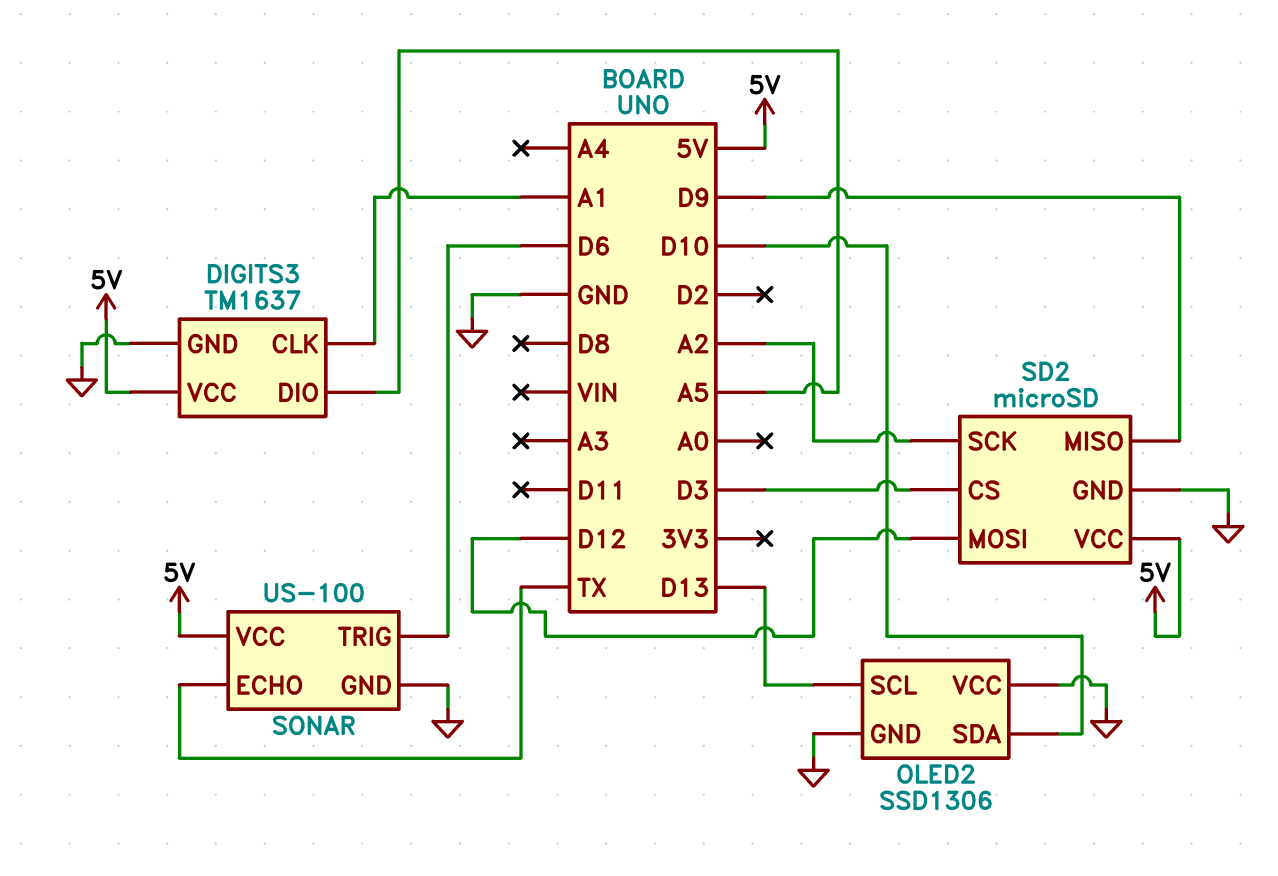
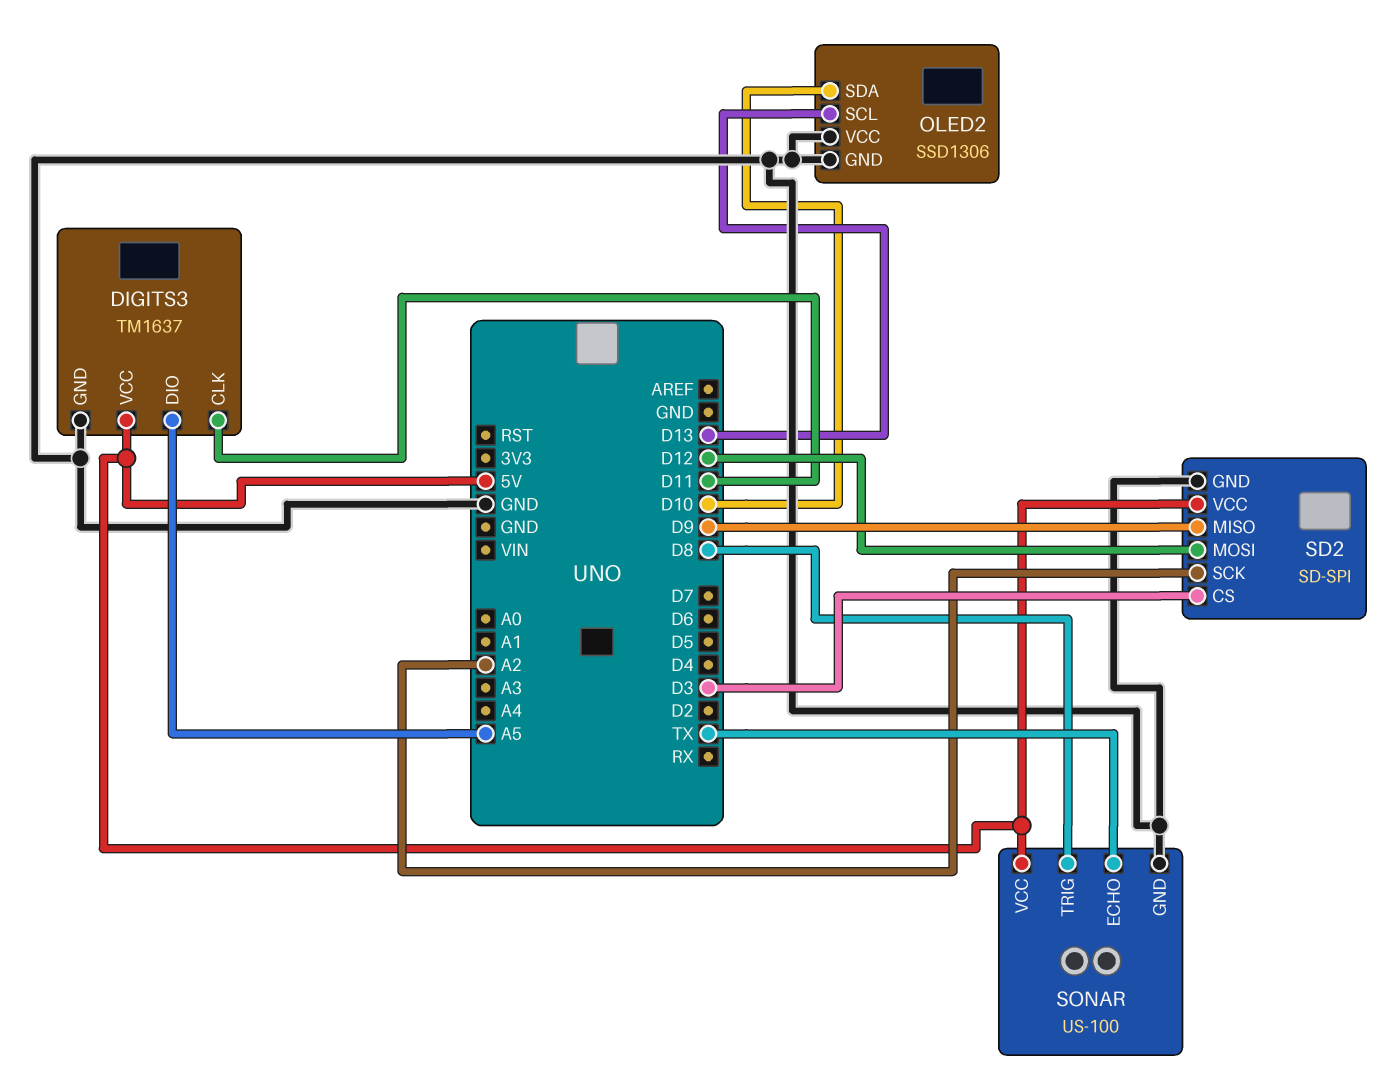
DIGITS3 pin CLK: A1 -> D11
SD2: microSD -> SD-SPI
SONAR pin TRIG: D6 -> D8

